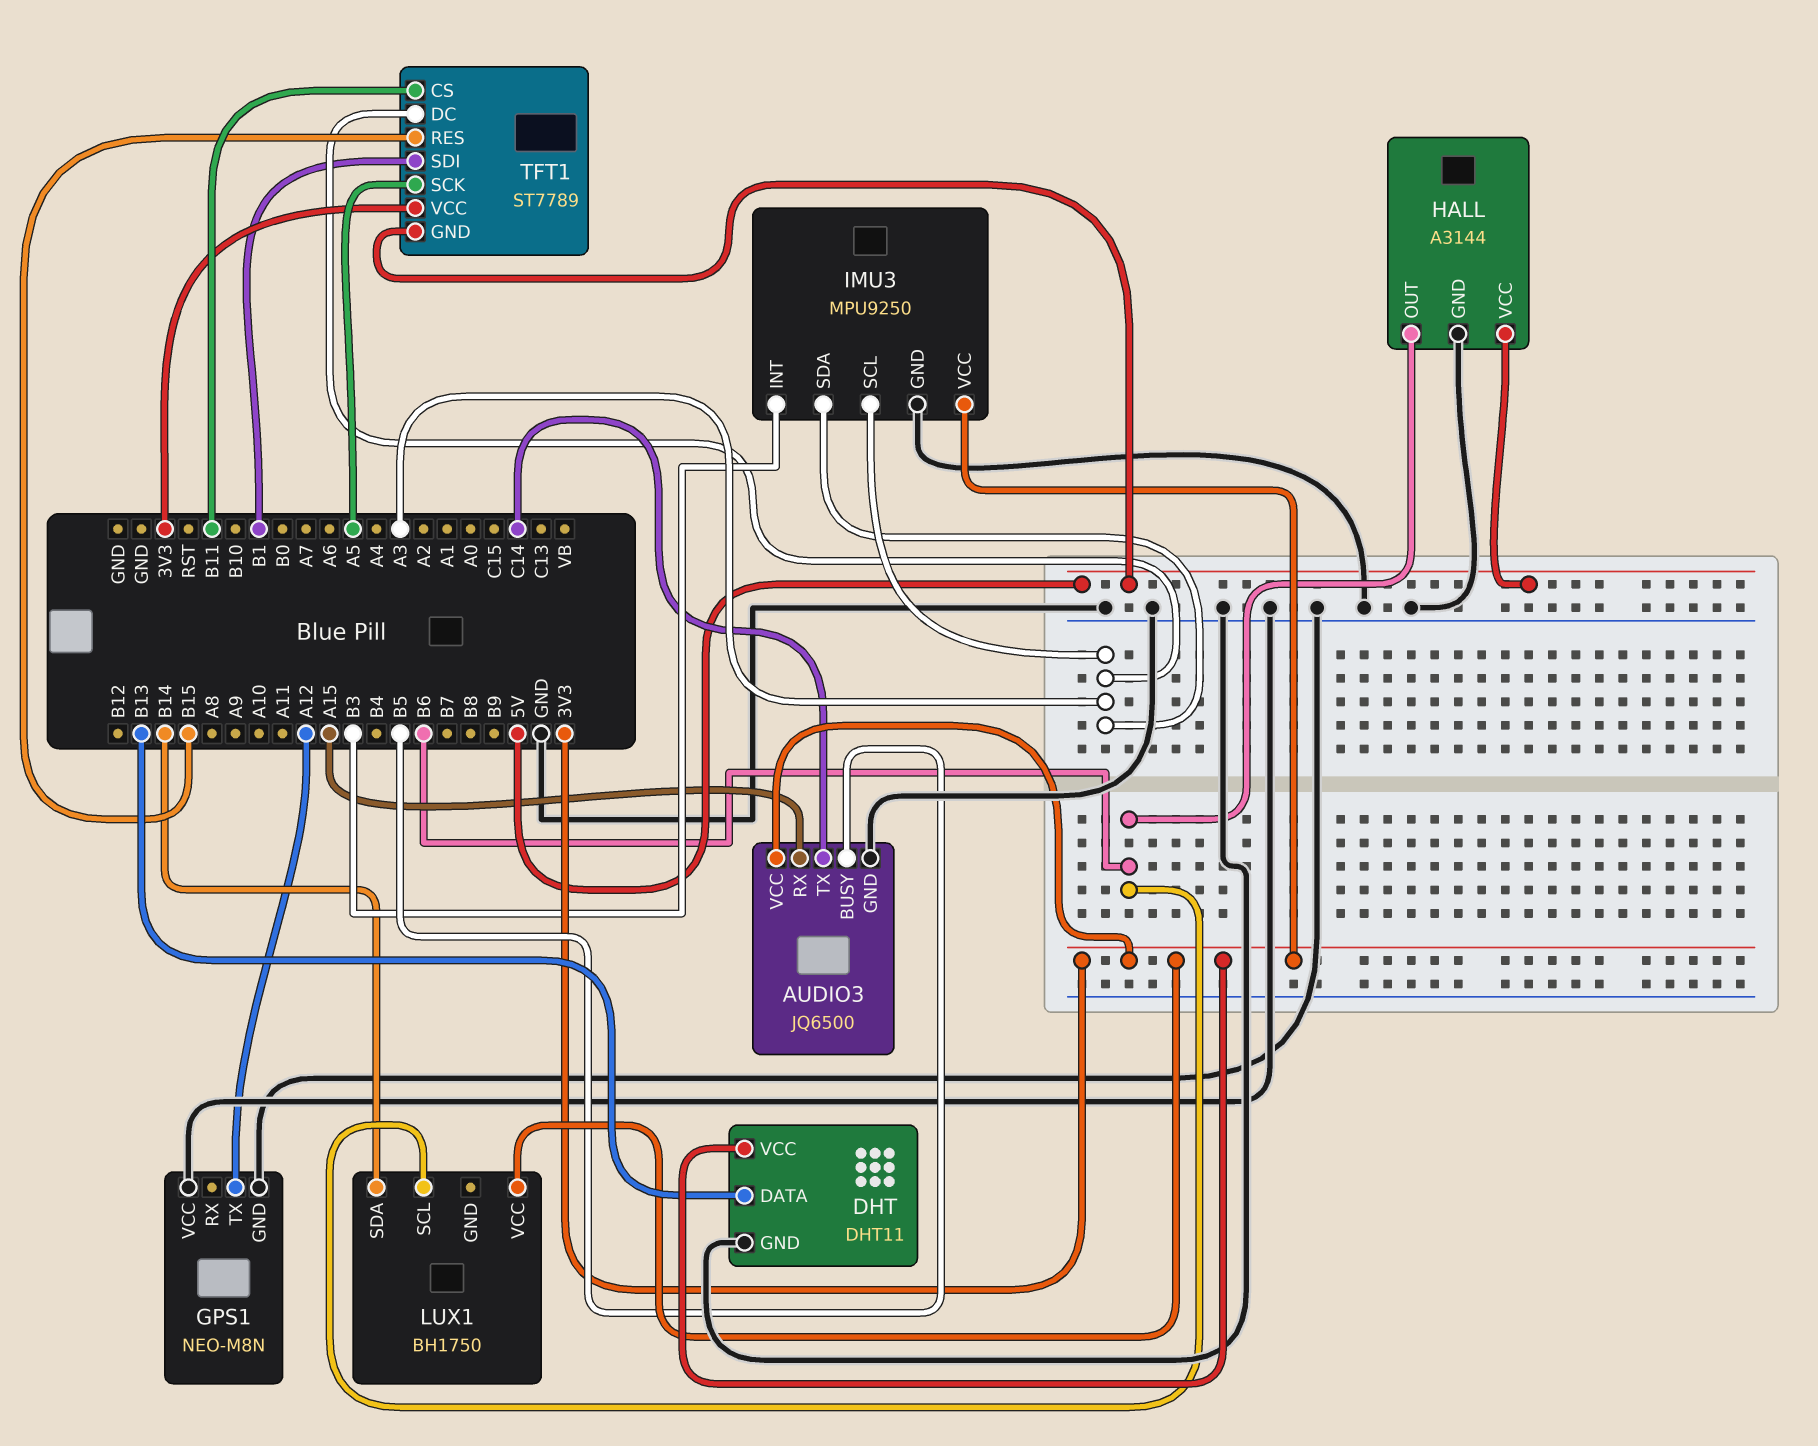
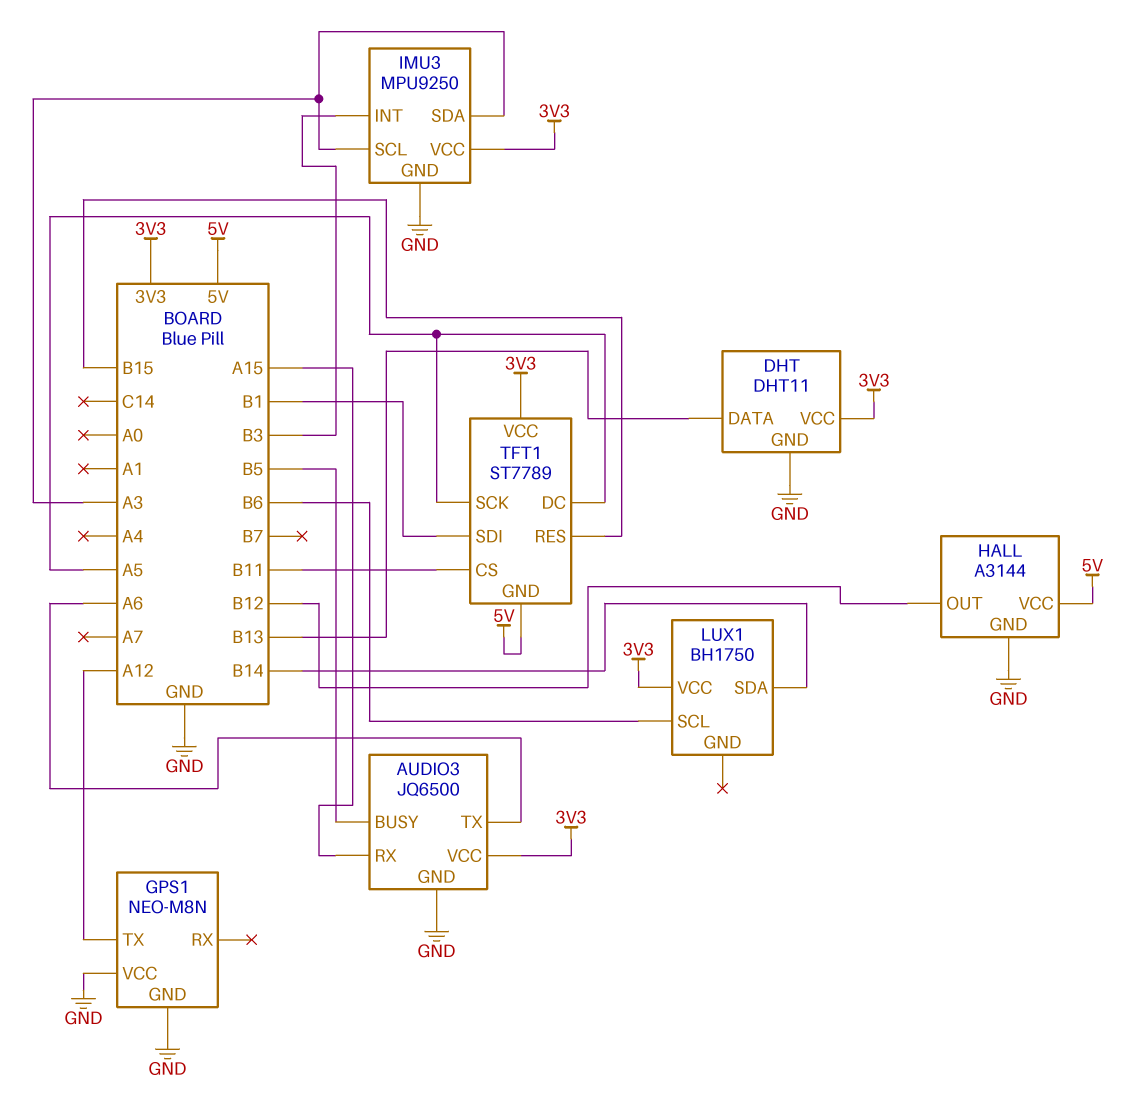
AUDIO3 pin TX: C14 -> A6
HALL pin OUT: B6 -> B12
TFT1 pin DC: A3 -> A5

